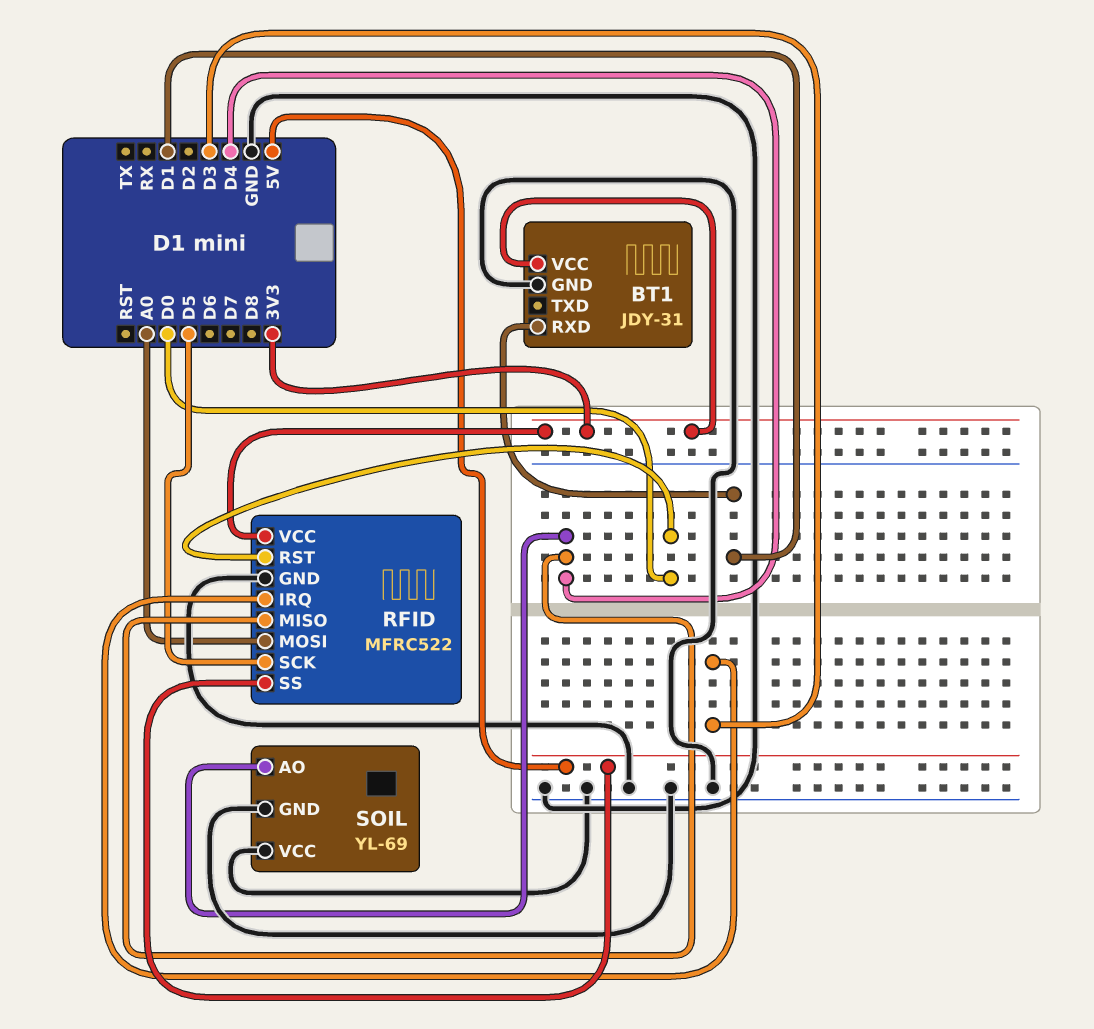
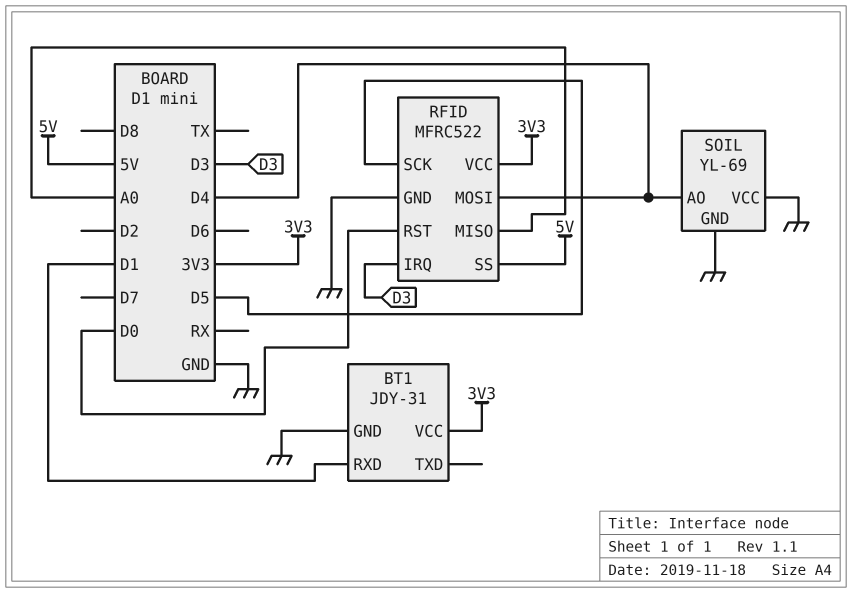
RFID pin MISO: D4 -> A0
RFID pin MOSI: A0 -> D4

